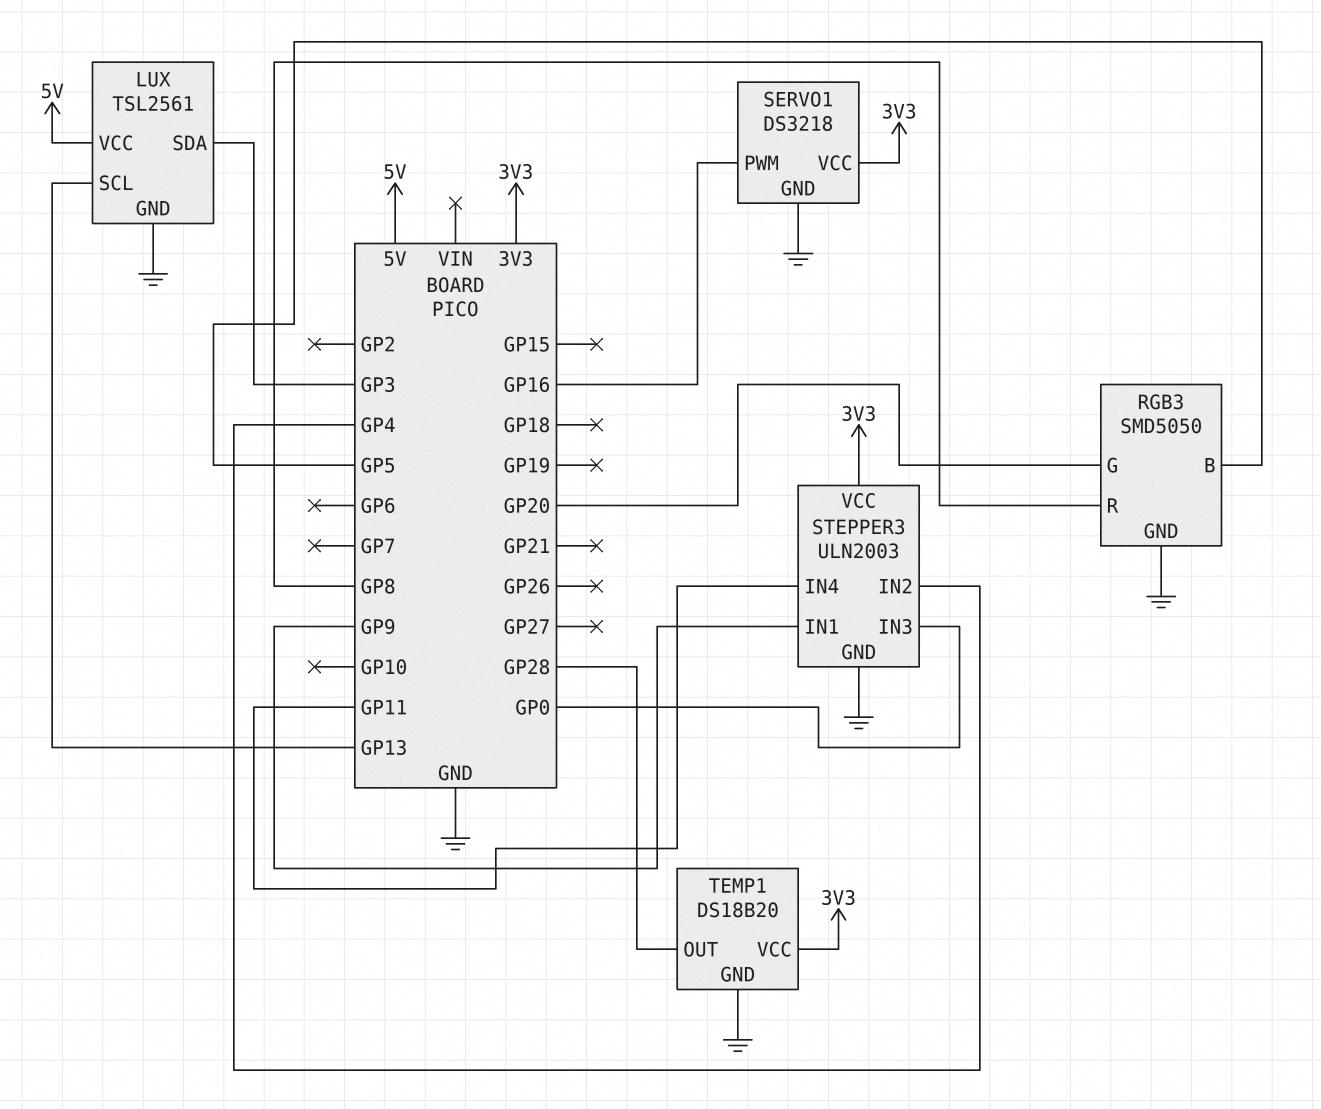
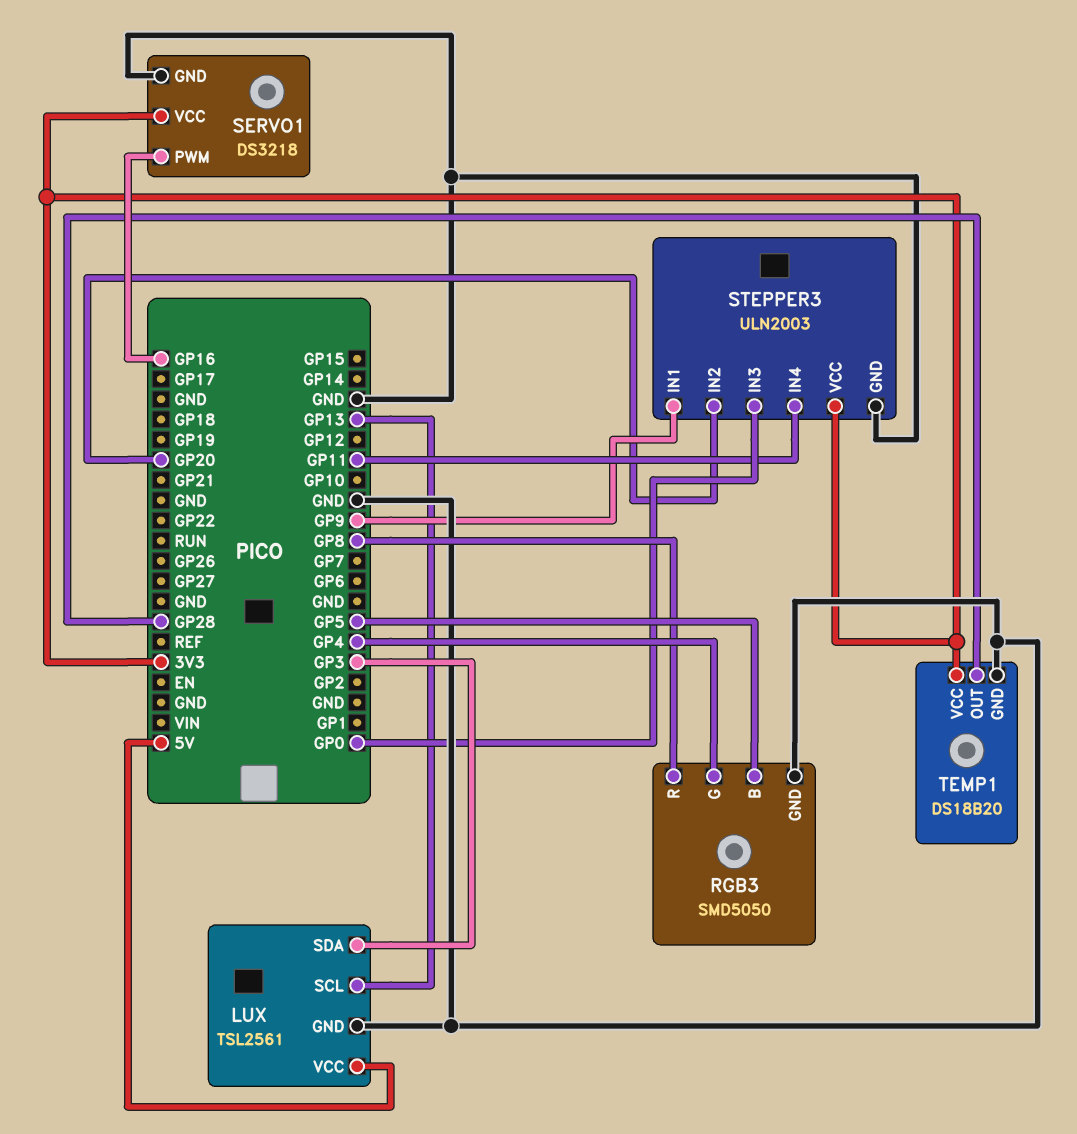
RGB3 pin G: GP20 -> GP4
STEPPER3 pin IN2: GP4 -> GP20

